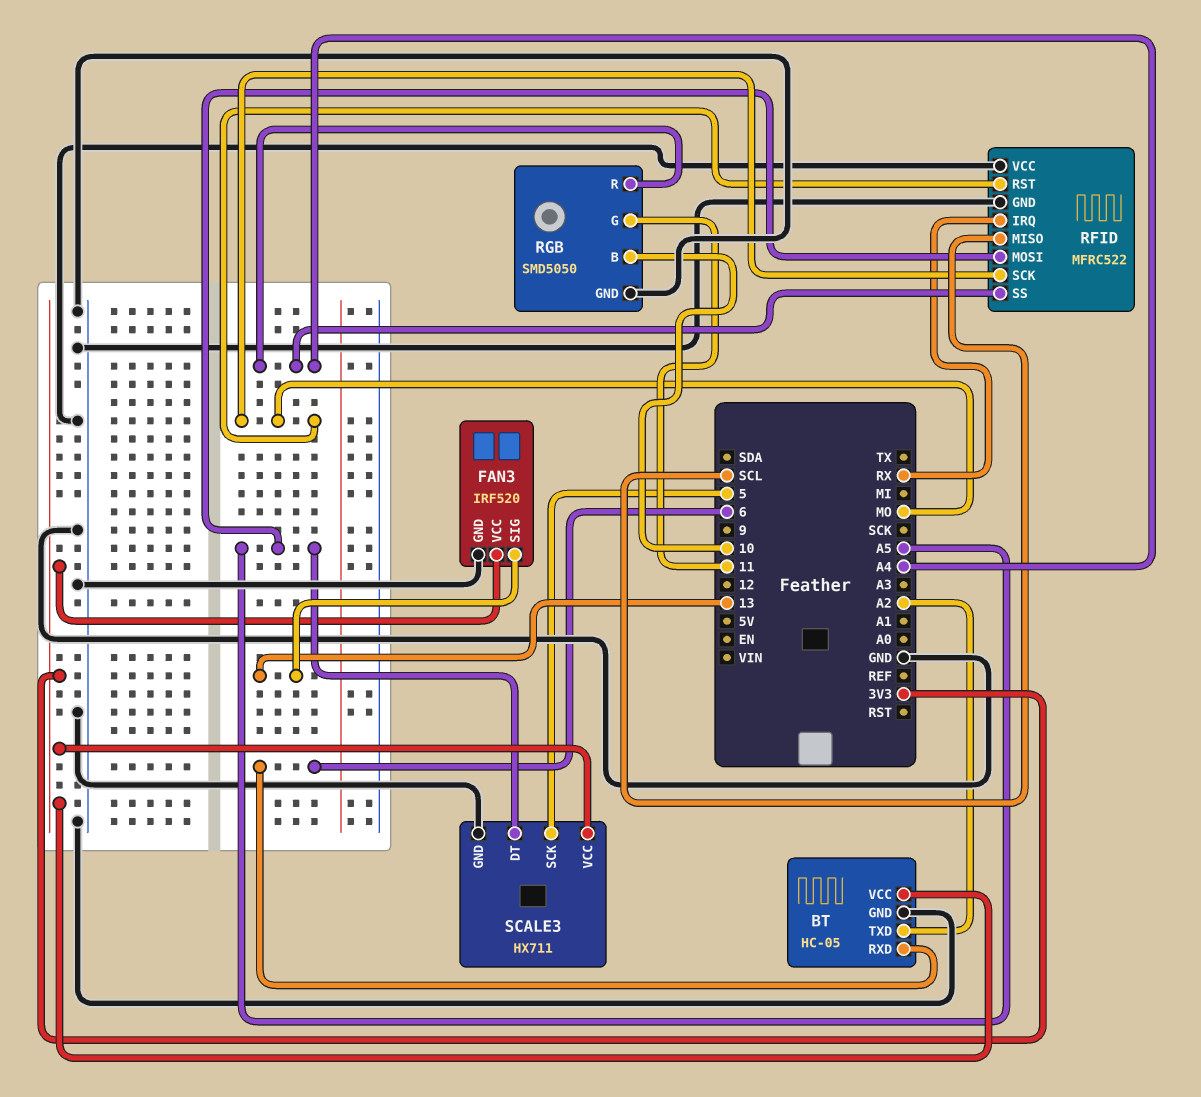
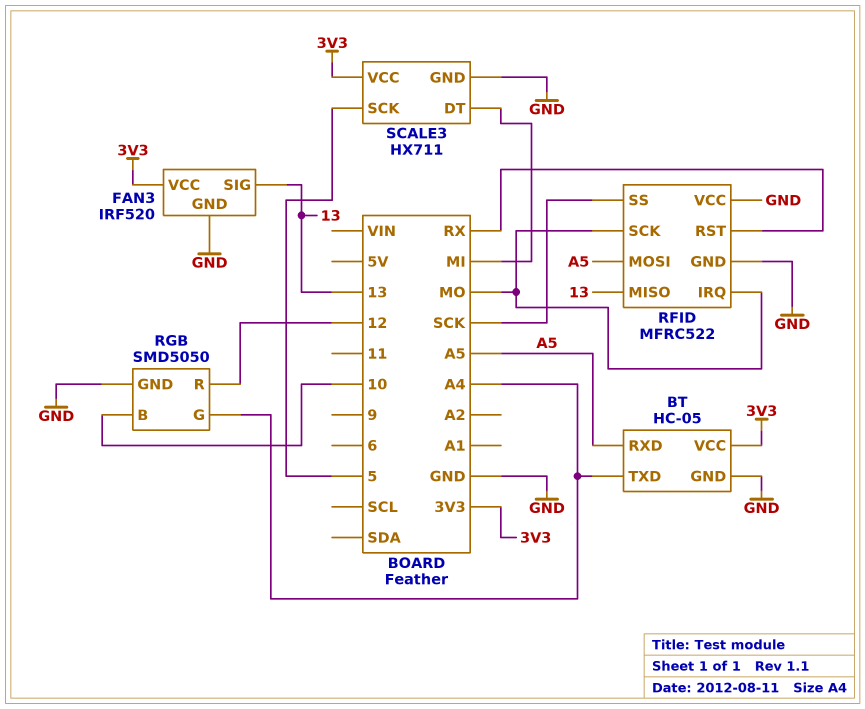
BT pin RXD: 6 -> A5
BT pin TXD: A2 -> A4
RFID pin IRQ: RX -> MO
RFID pin MISO: SCL -> 13
RFID pin RST: MO -> RX
RFID pin SS: A4 -> SCK
RGB pin G: 11 -> A4
RGB pin R: A4 -> 12
SCALE3 pin DT: A5 -> MI

